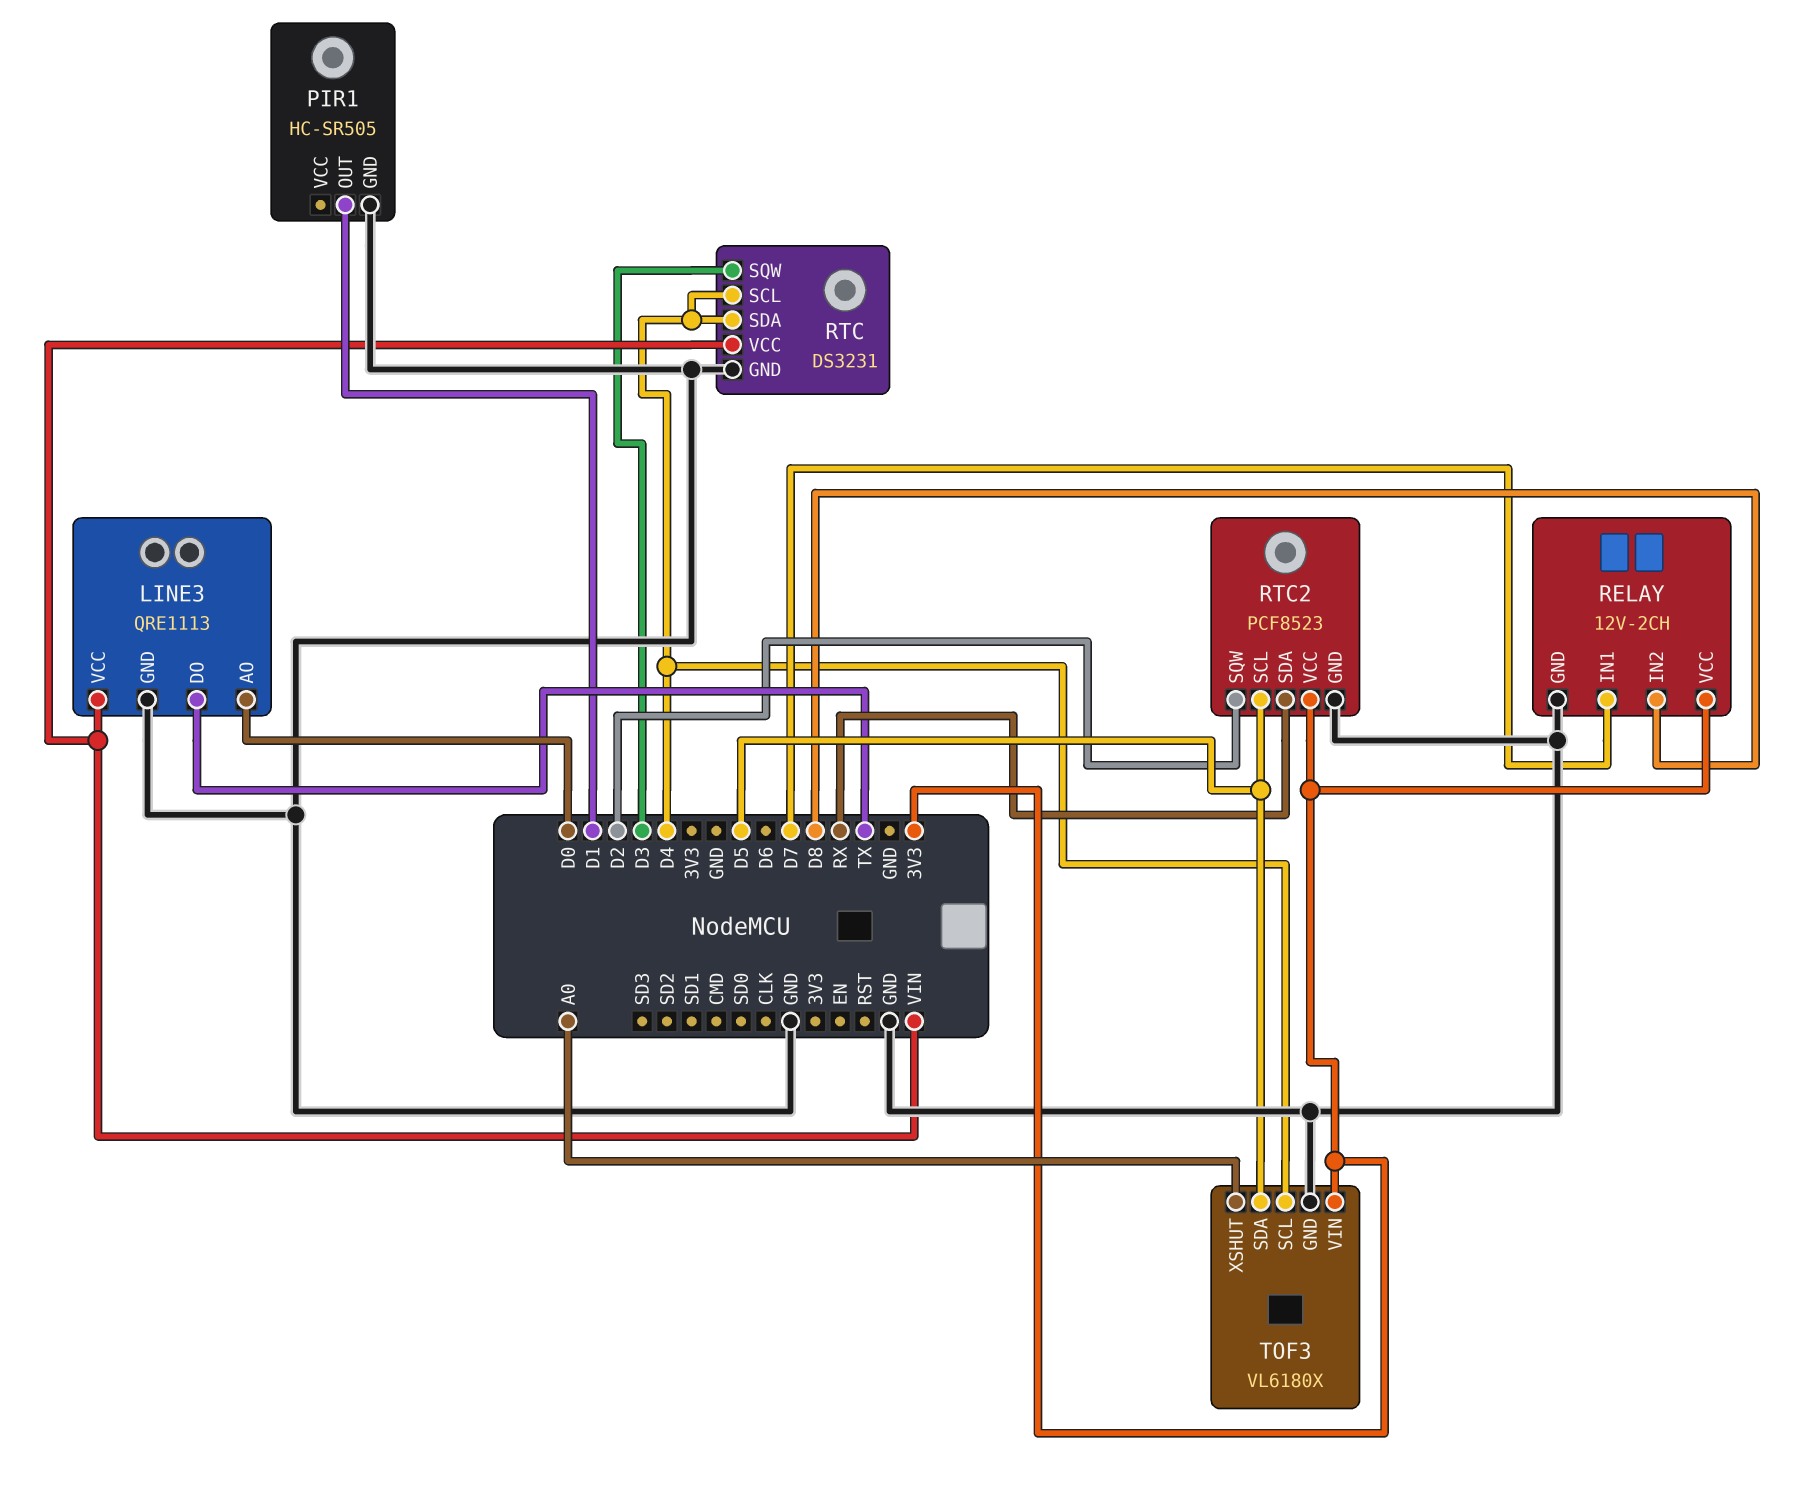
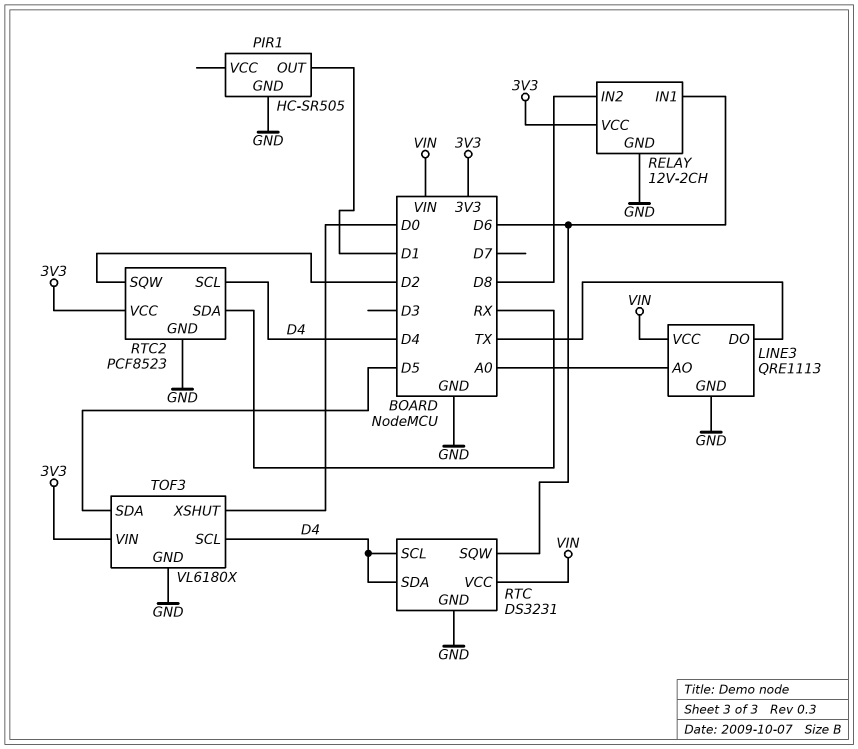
LINE3 pin AO: D0 -> A0
RELAY pin IN1: D7 -> D6
RTC pin SQW: D3 -> D6
RTC2 pin SCL: D5 -> D4
TOF3 pin XSHUT: A0 -> D0

